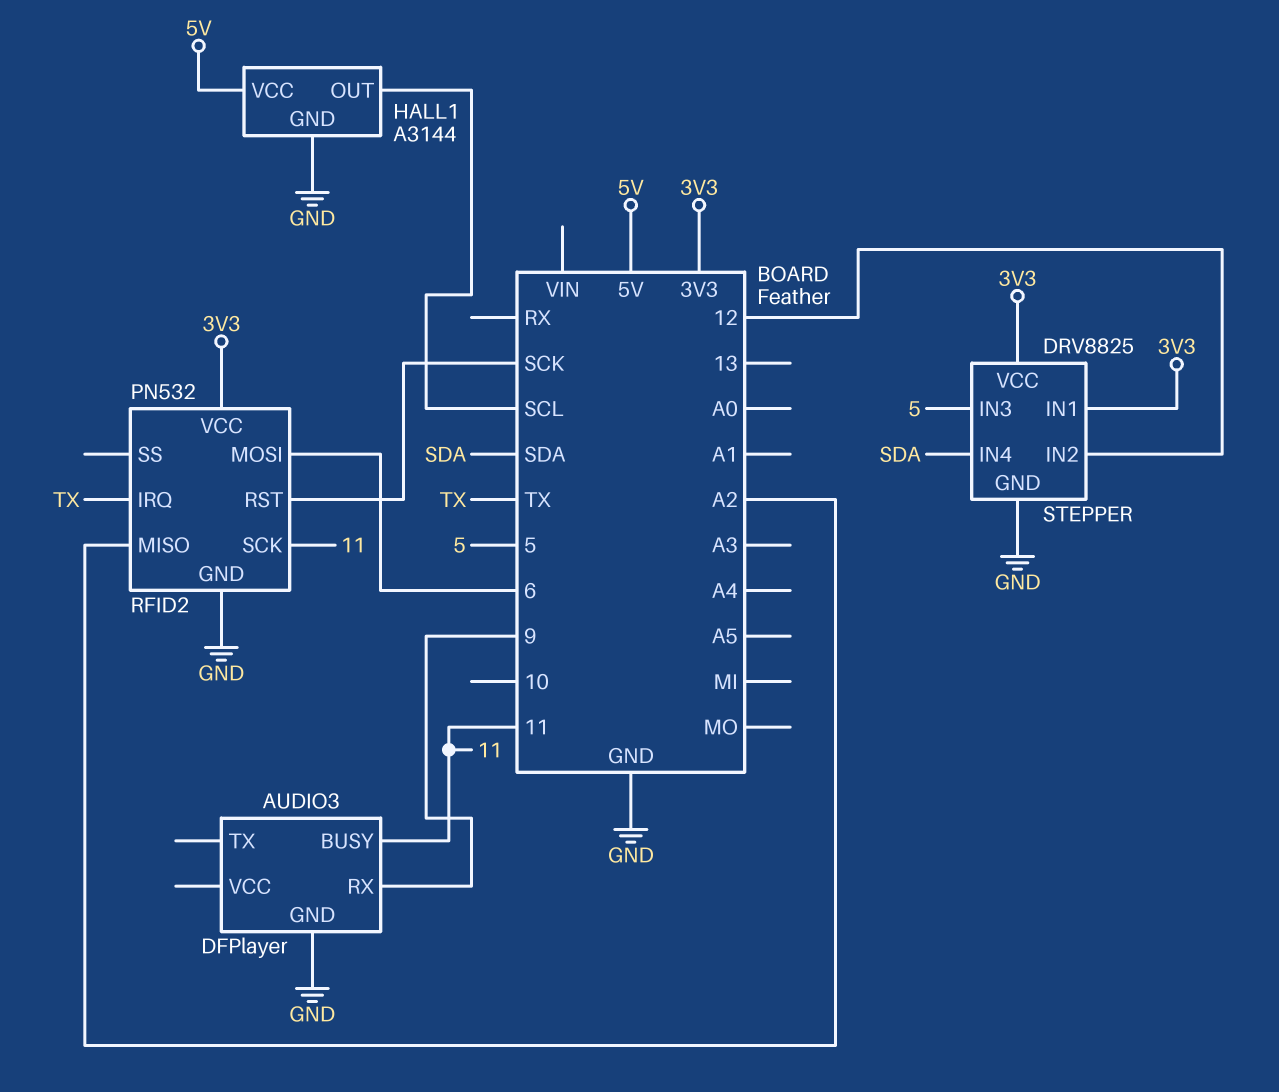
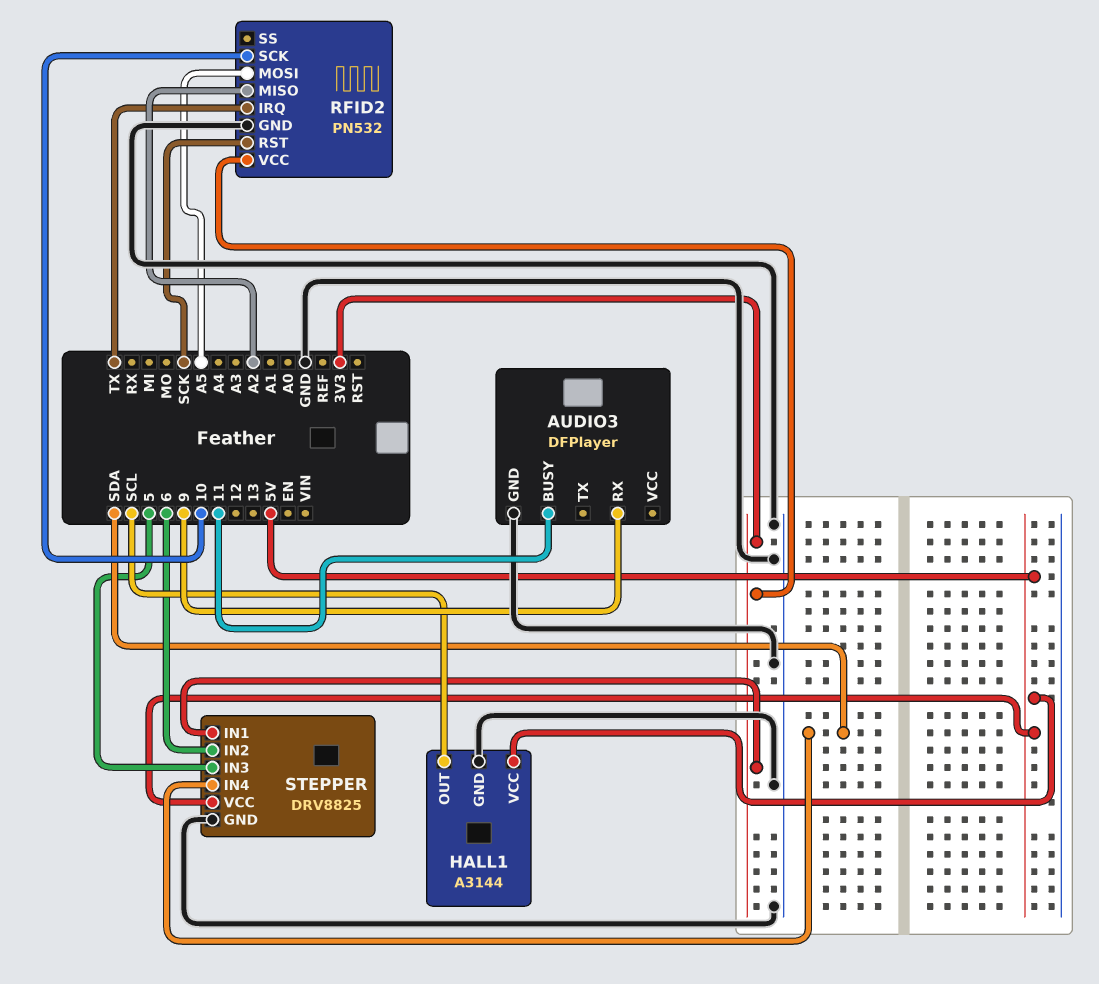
RFID2 pin MOSI: 6 -> A5
RFID2 pin SCK: 11 -> 10
STEPPER pin IN2: 12 -> 6
STEPPER pin VCC: 3V3 -> 5V

